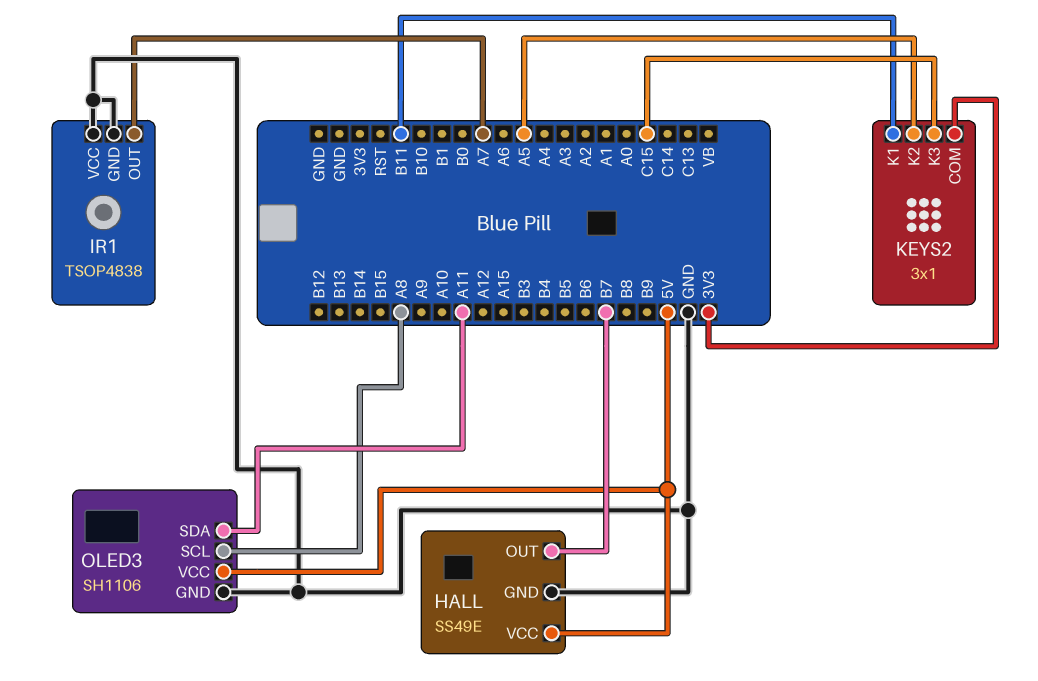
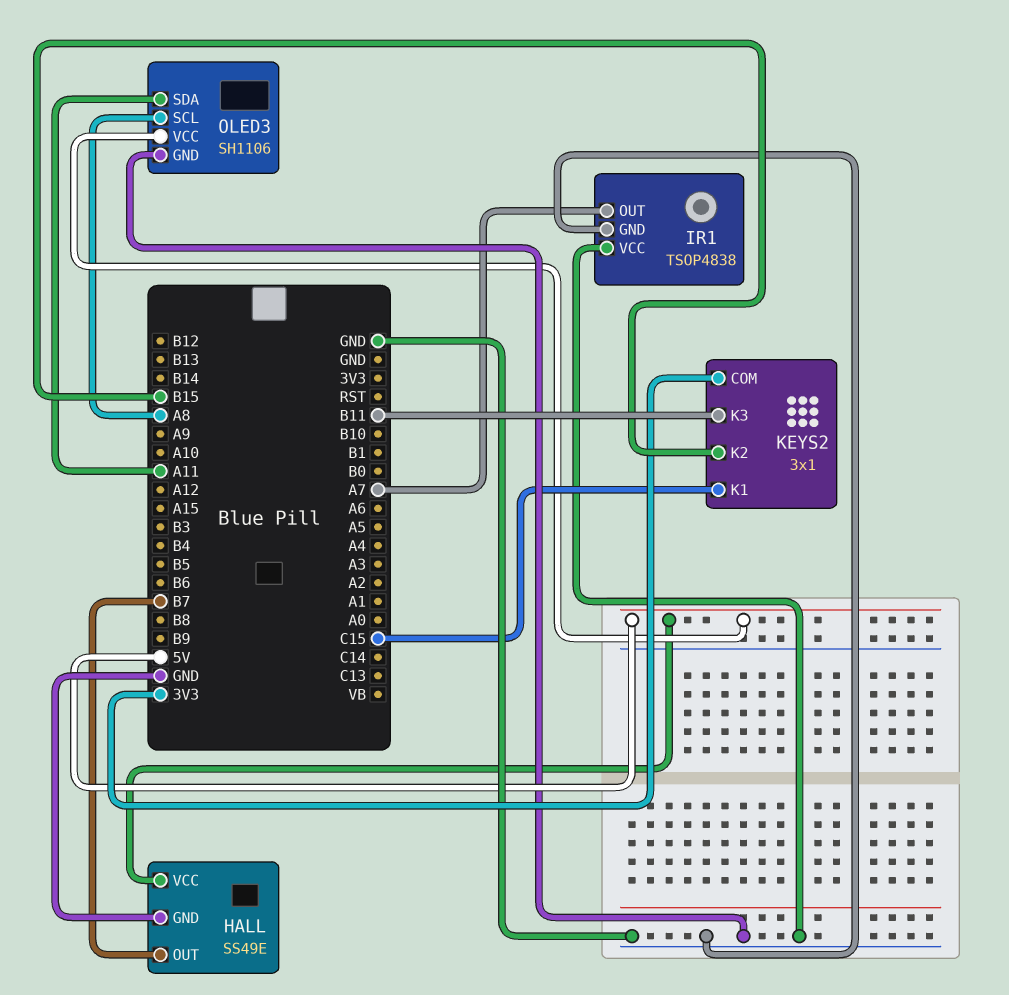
KEYS2 pin K1: B11 -> C15
KEYS2 pin K2: A5 -> B15
KEYS2 pin K3: C15 -> B11

